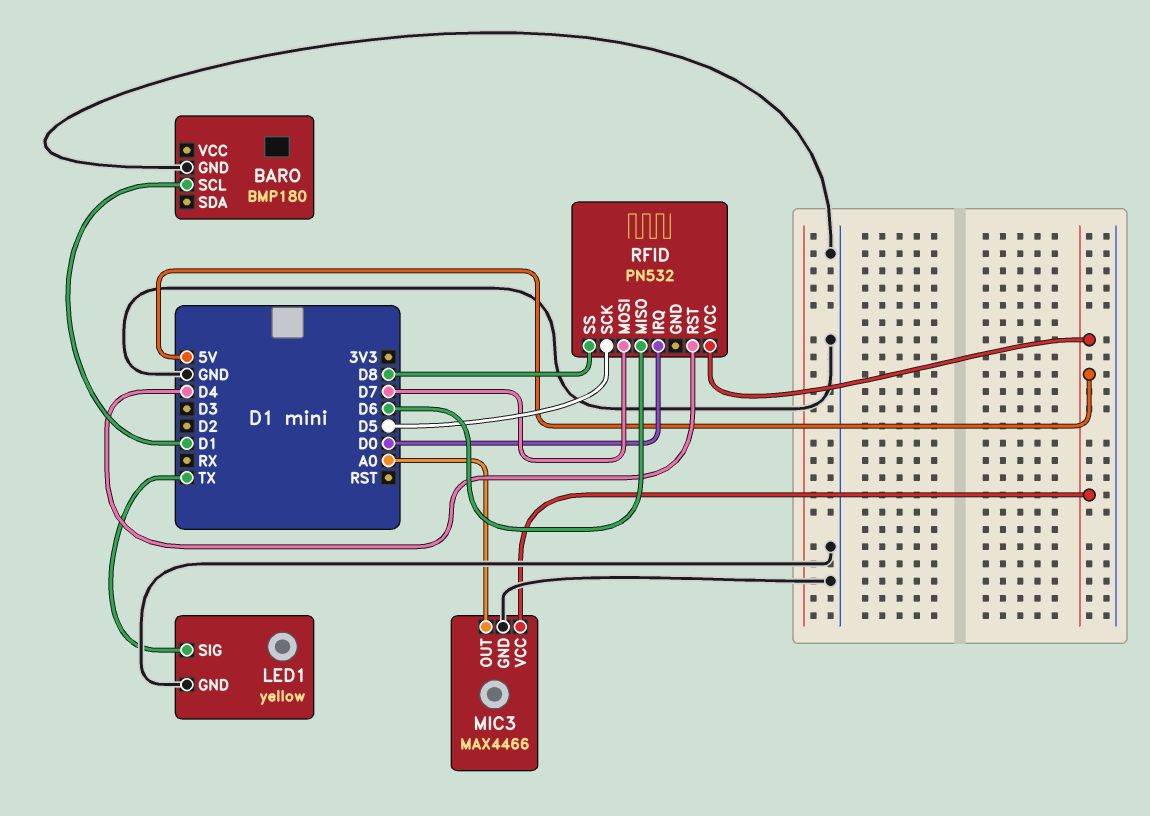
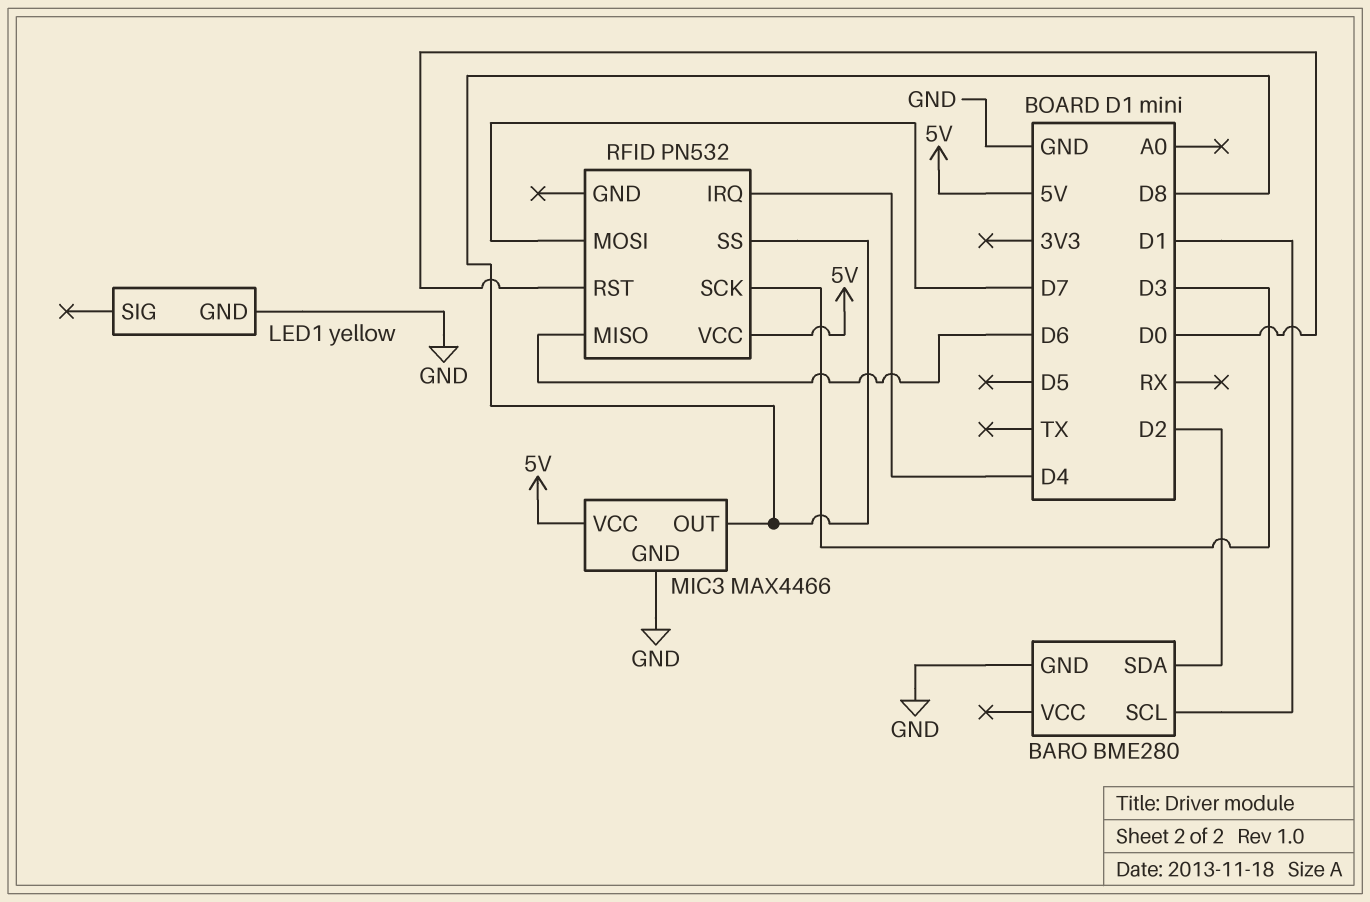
BARO: BMP180 -> BME280
BARO pin SDA: none -> D2
LED1 pin SIG: TX -> none
MIC3 pin OUT: A0 -> D8
RFID pin IRQ: D0 -> D4
RFID pin RST: D4 -> D0
RFID pin SCK: D5 -> D3

